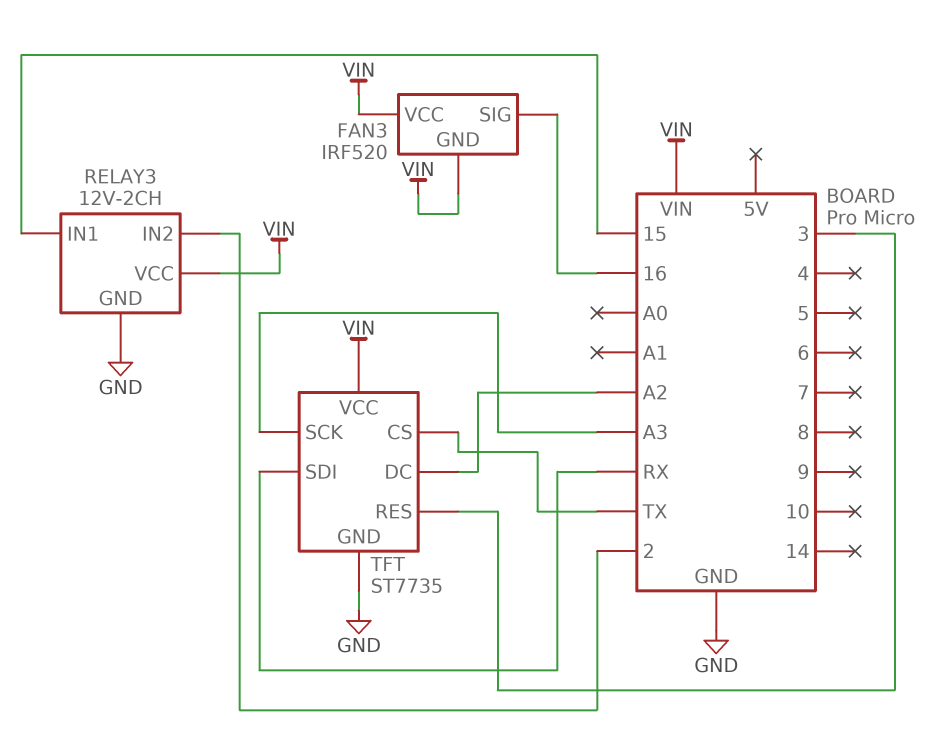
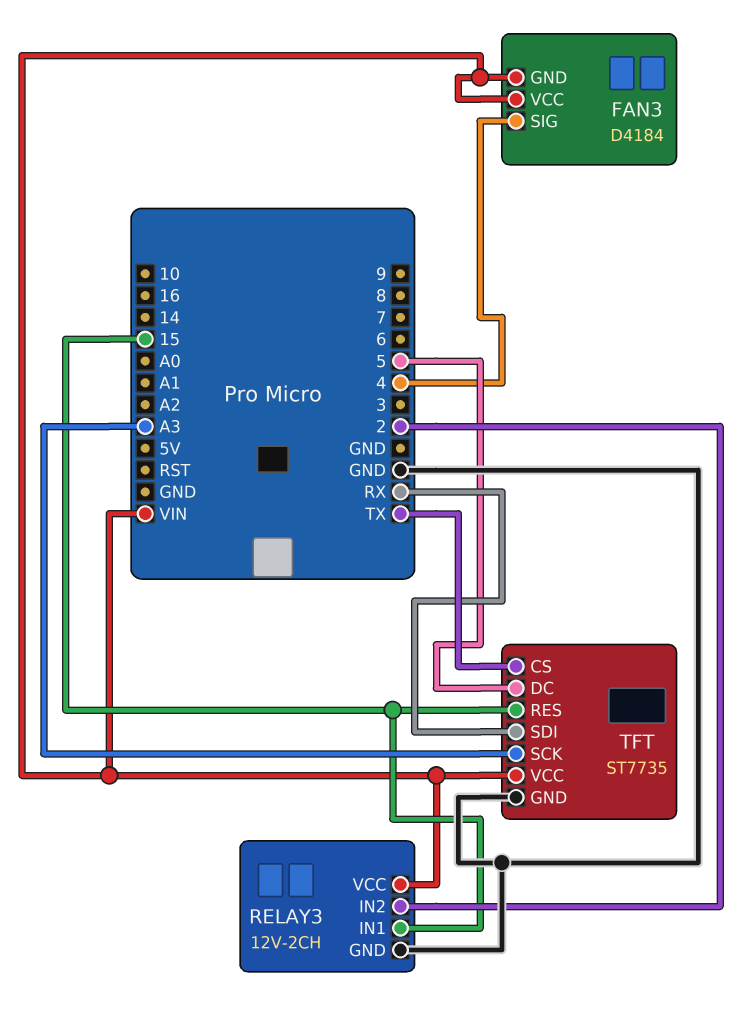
FAN3: IRF520 -> D4184
FAN3 pin SIG: 16 -> 4
TFT pin DC: A2 -> 5
TFT pin RES: 3 -> 15

